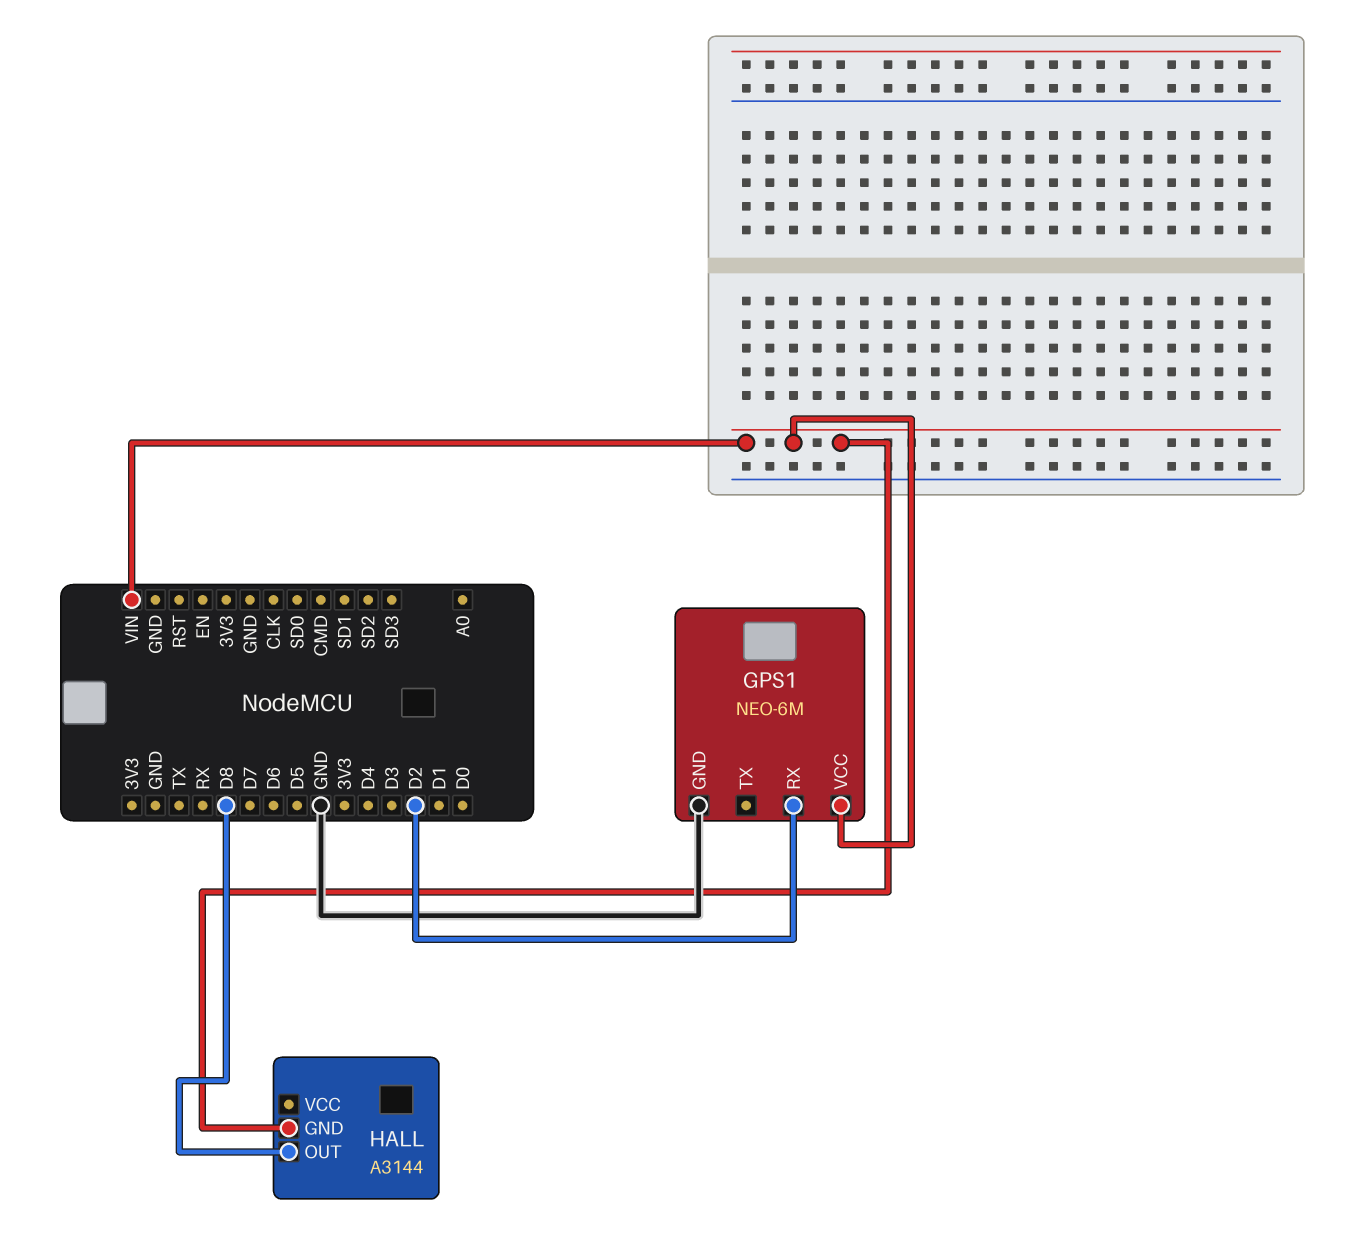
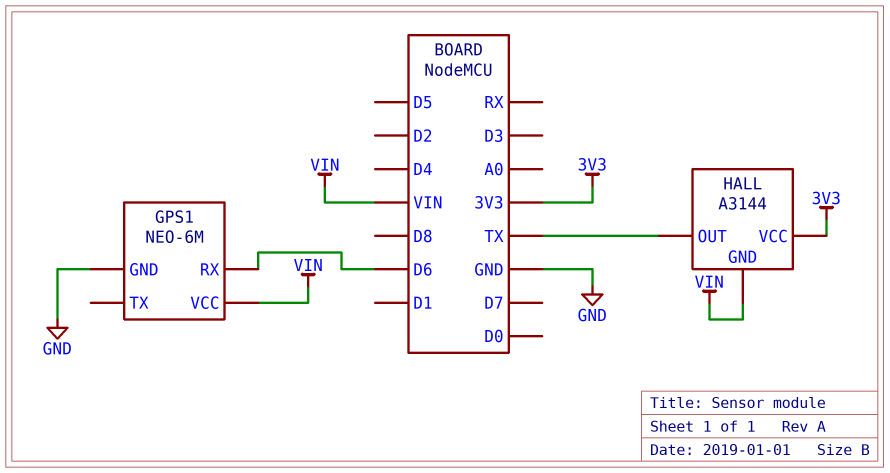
GPS1 pin RX: D2 -> D6
HALL pin OUT: D8 -> TX
HALL pin VCC: none -> 3V3

